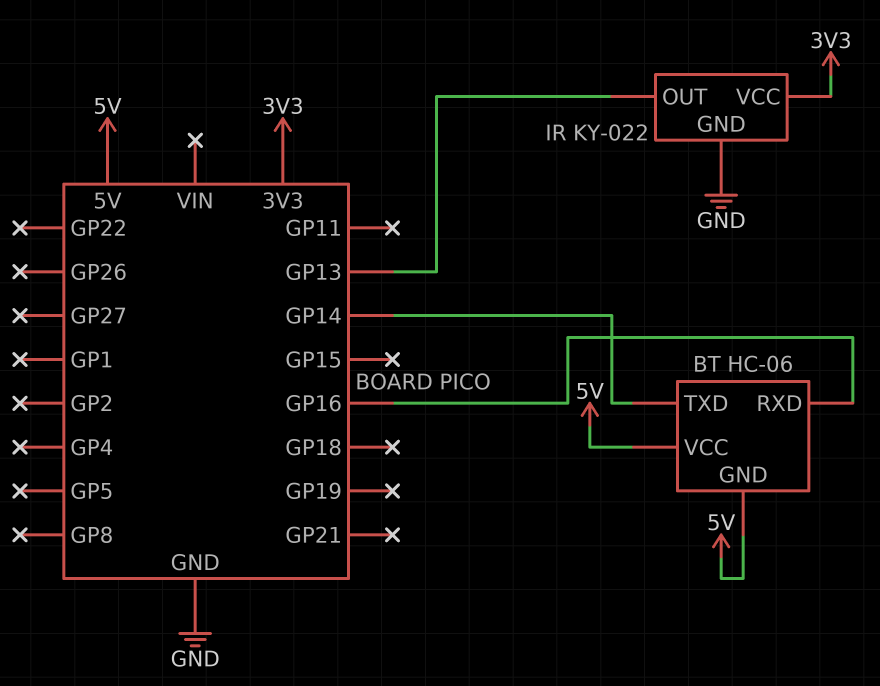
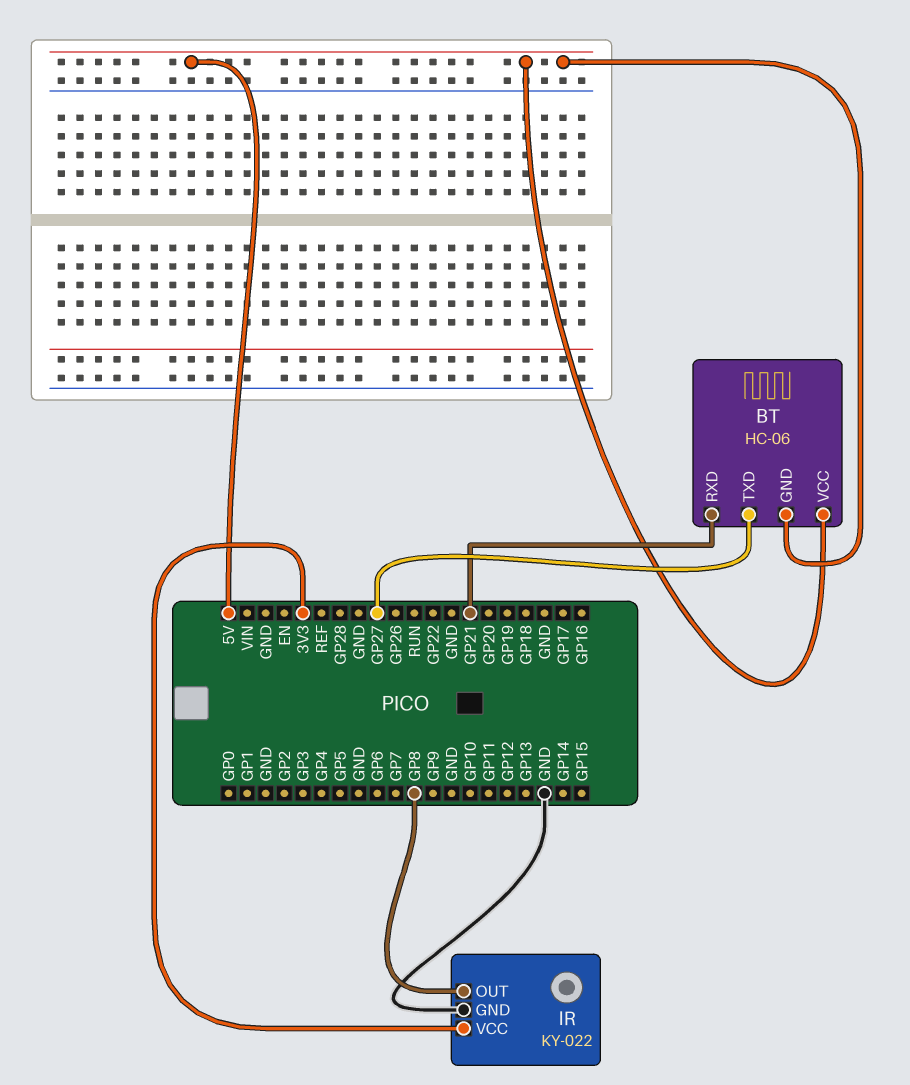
BT pin RXD: GP16 -> GP21
BT pin TXD: GP14 -> GP27
IR pin OUT: GP13 -> GP8

